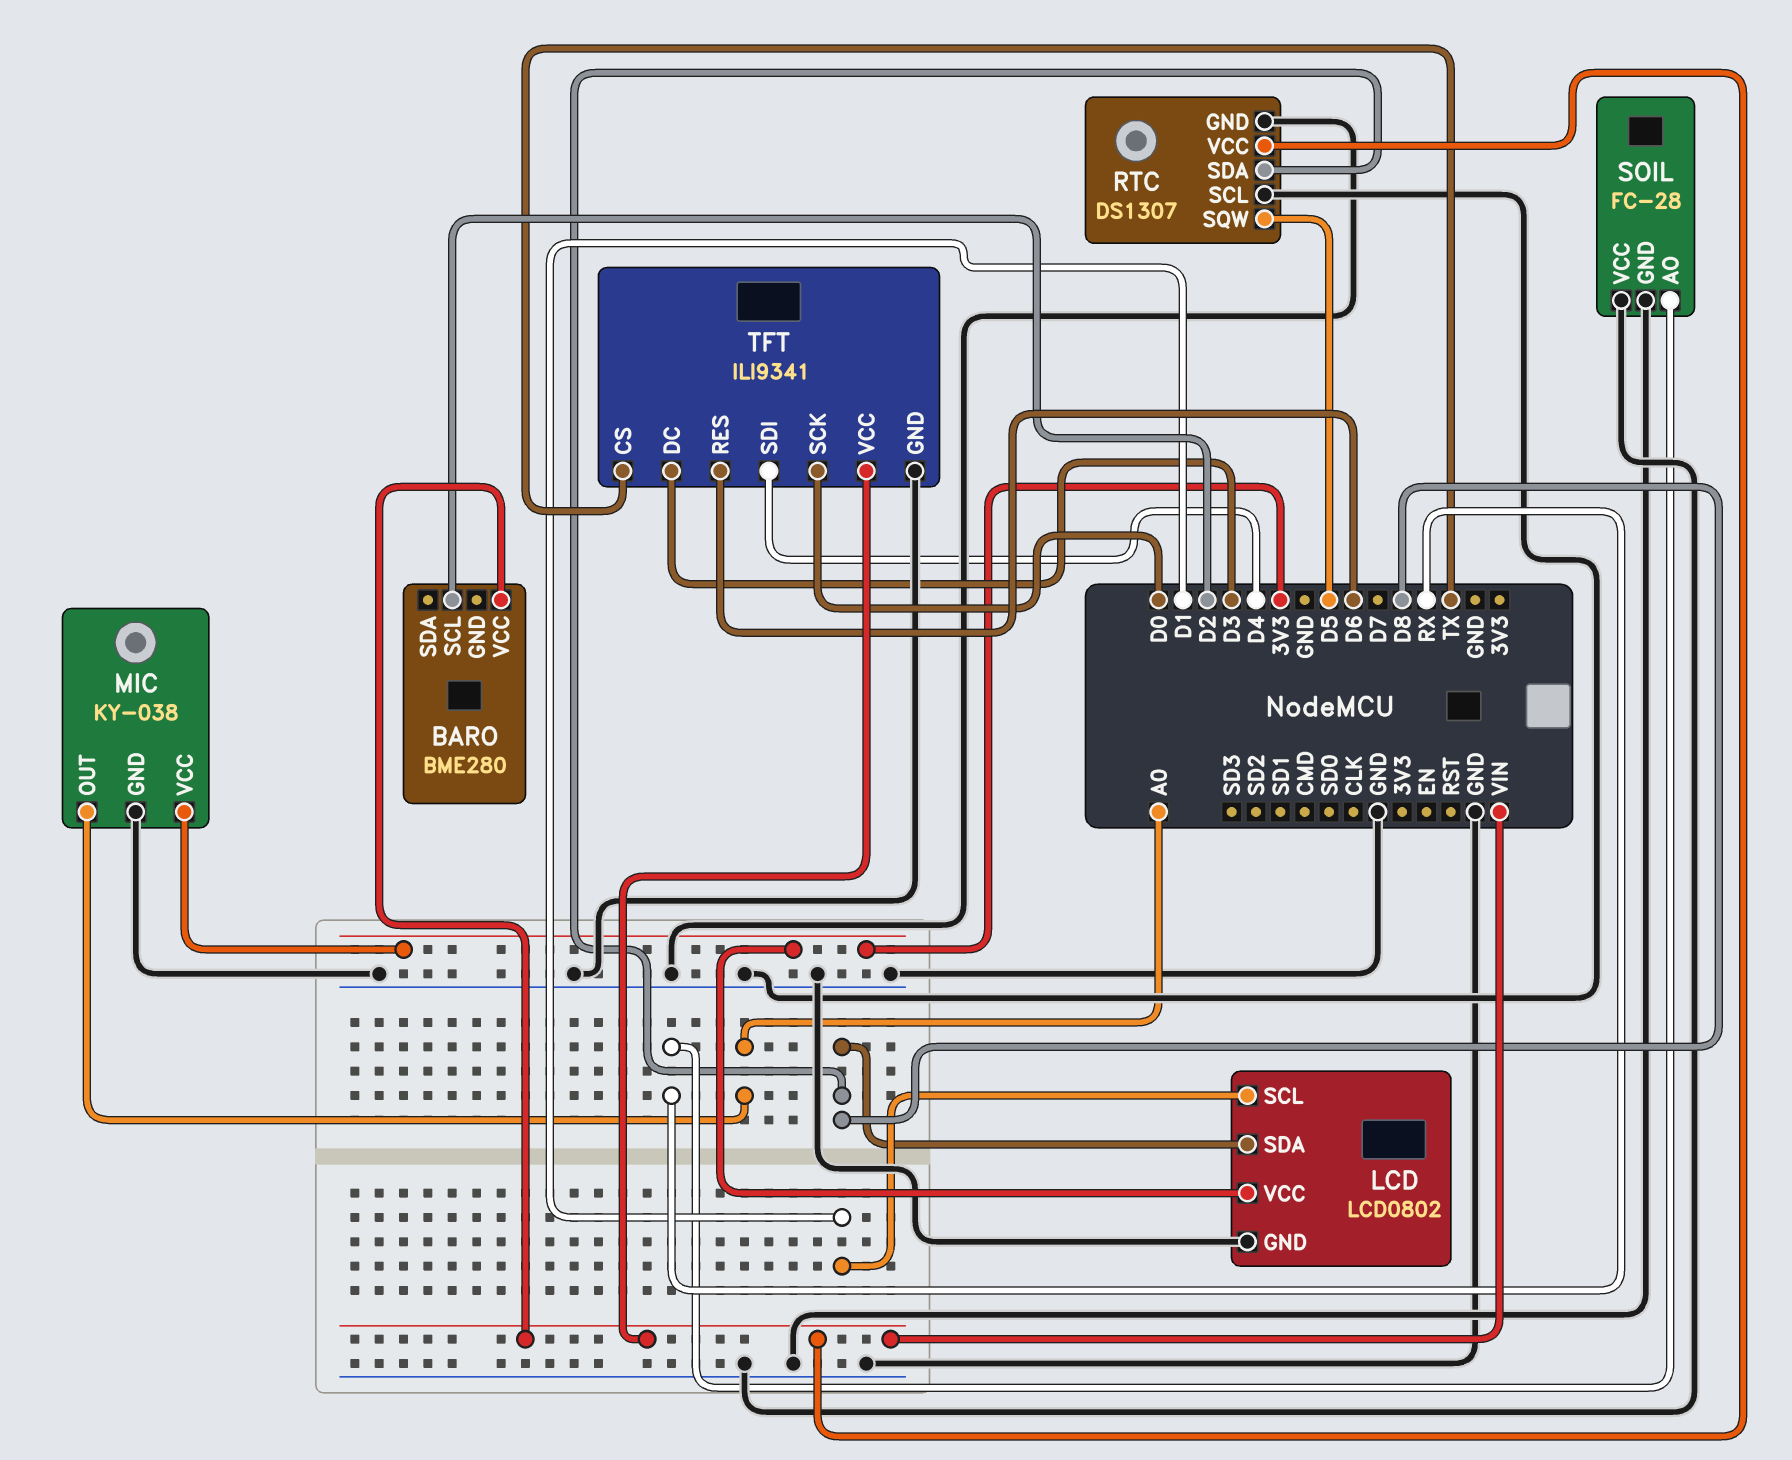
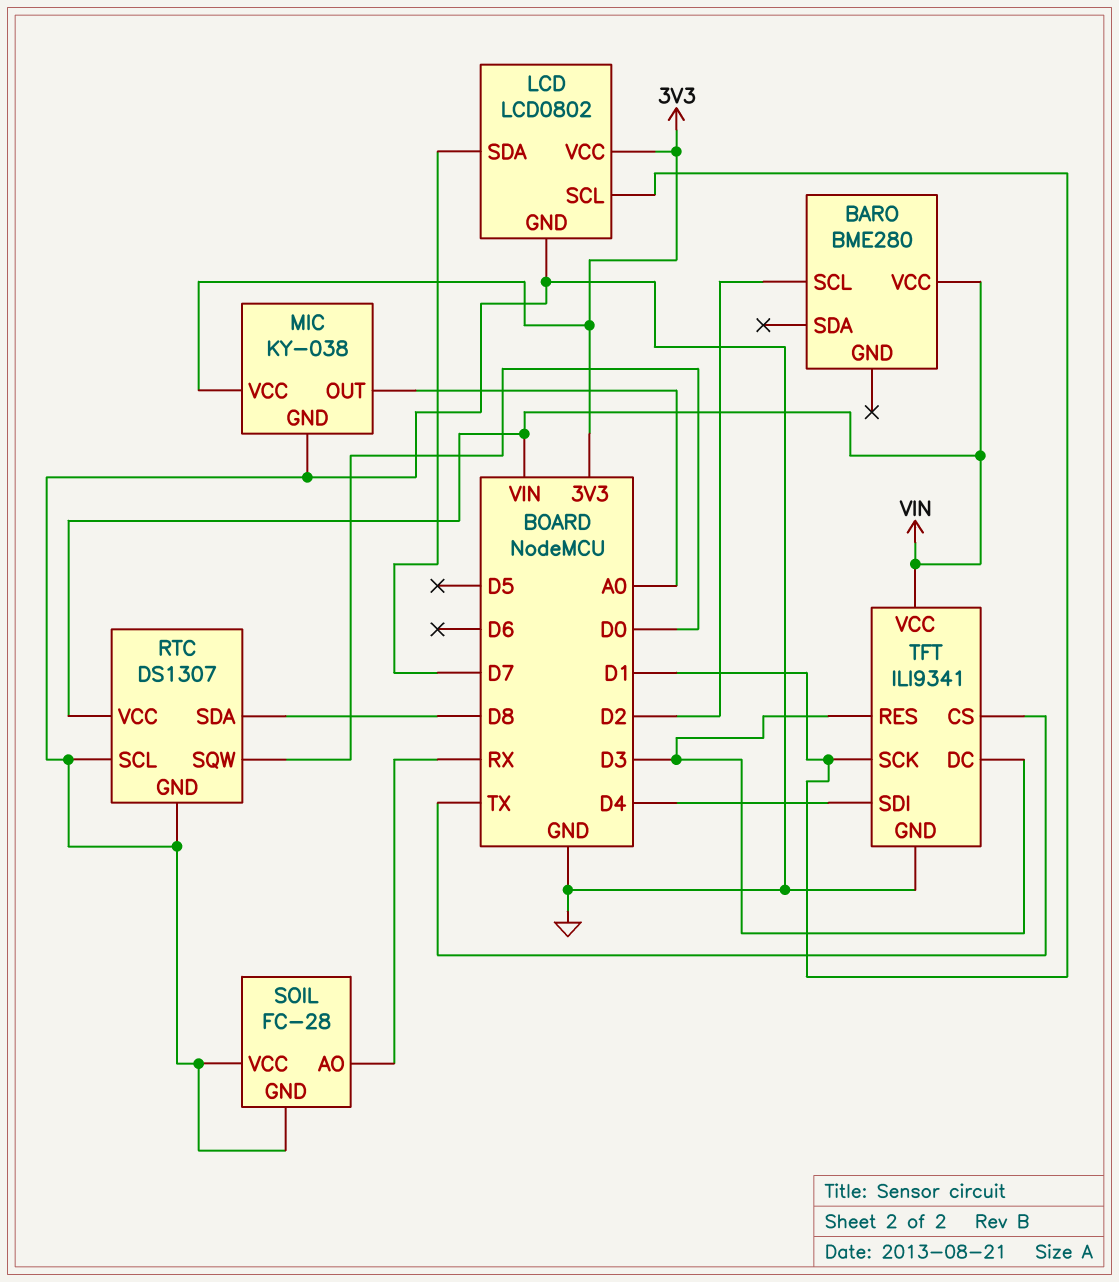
LCD pin SDA: D8 -> D7
RTC pin SQW: D5 -> D0
TFT pin RES: D6 -> D3
TFT pin SCK: D0 -> D1

